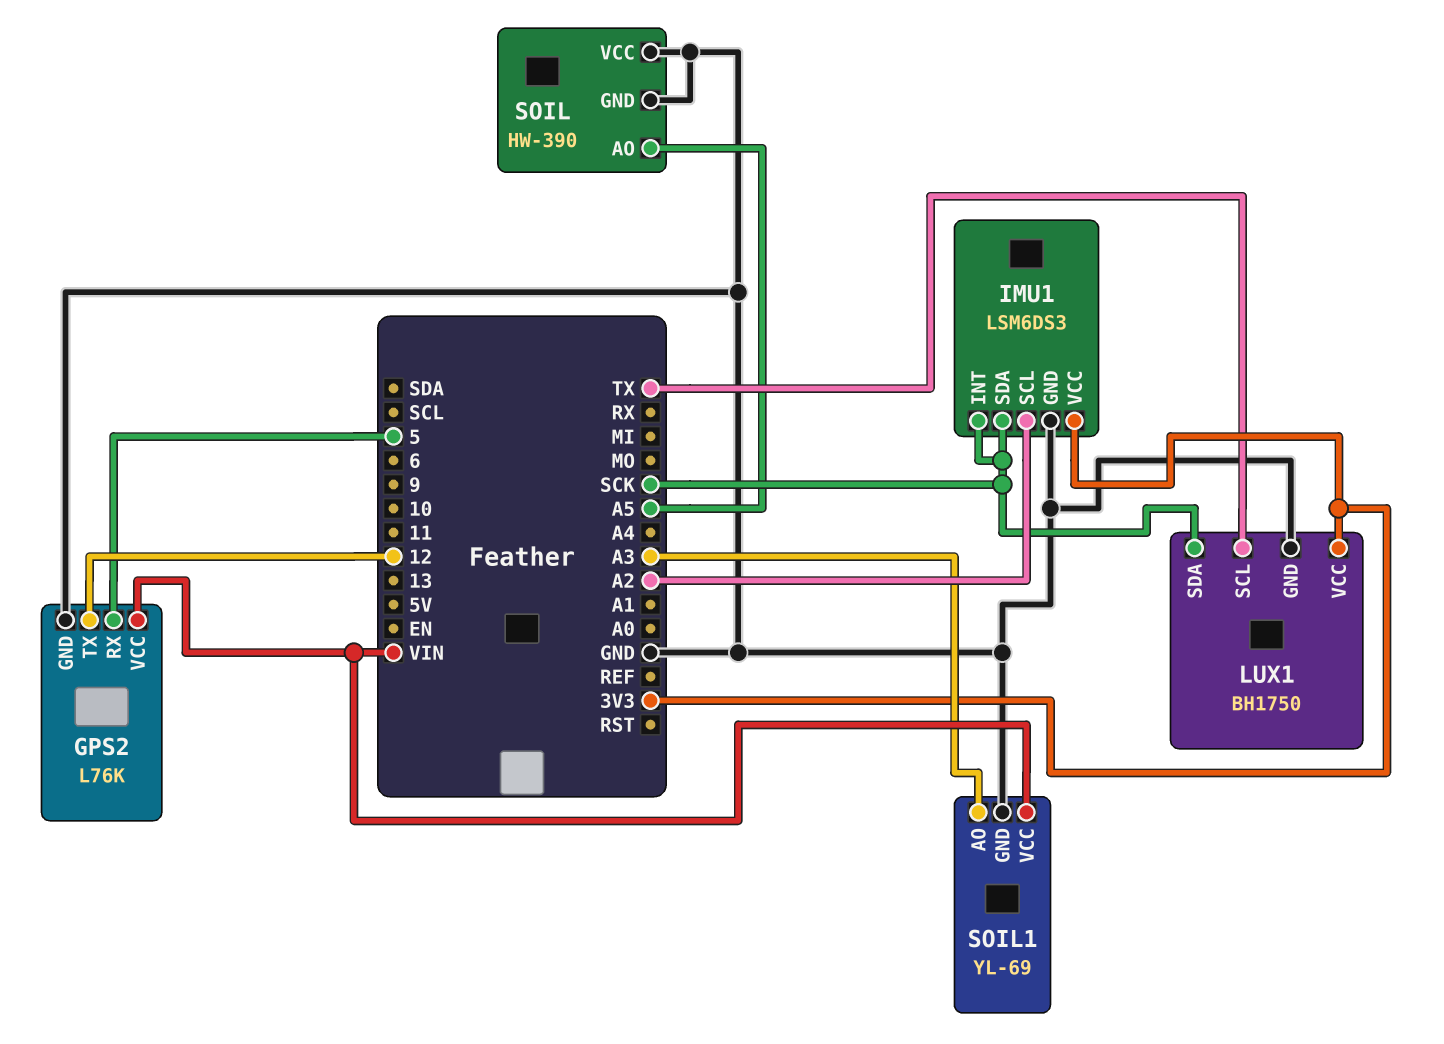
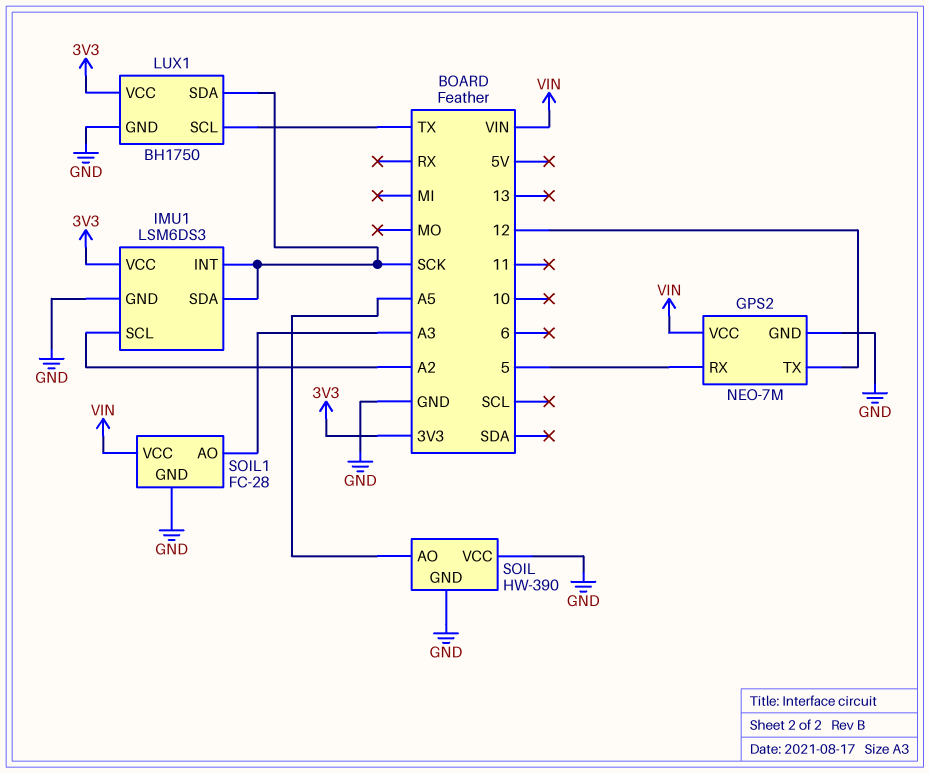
GPS2: L76K -> NEO-7M
SOIL1: YL-69 -> FC-28

